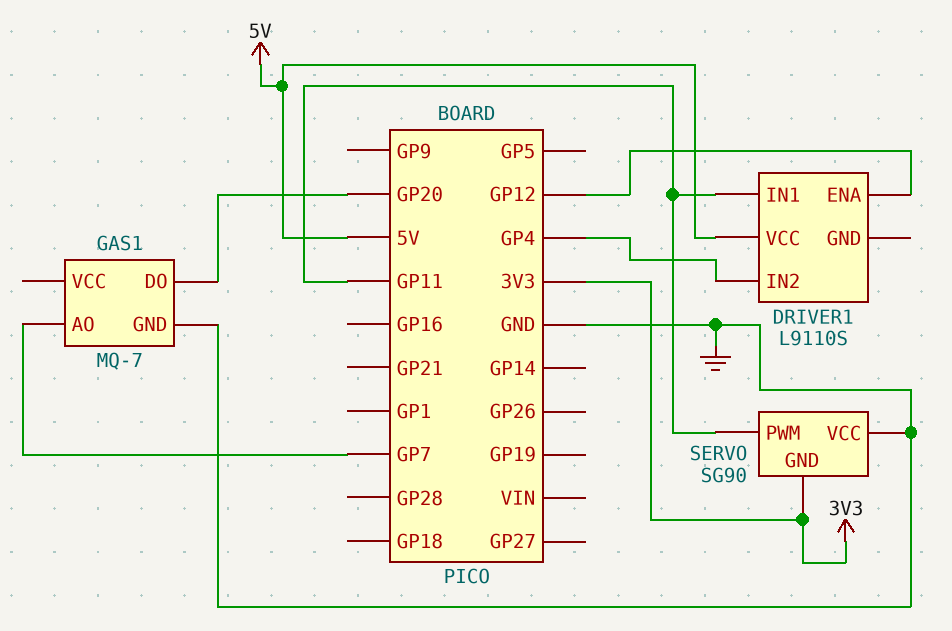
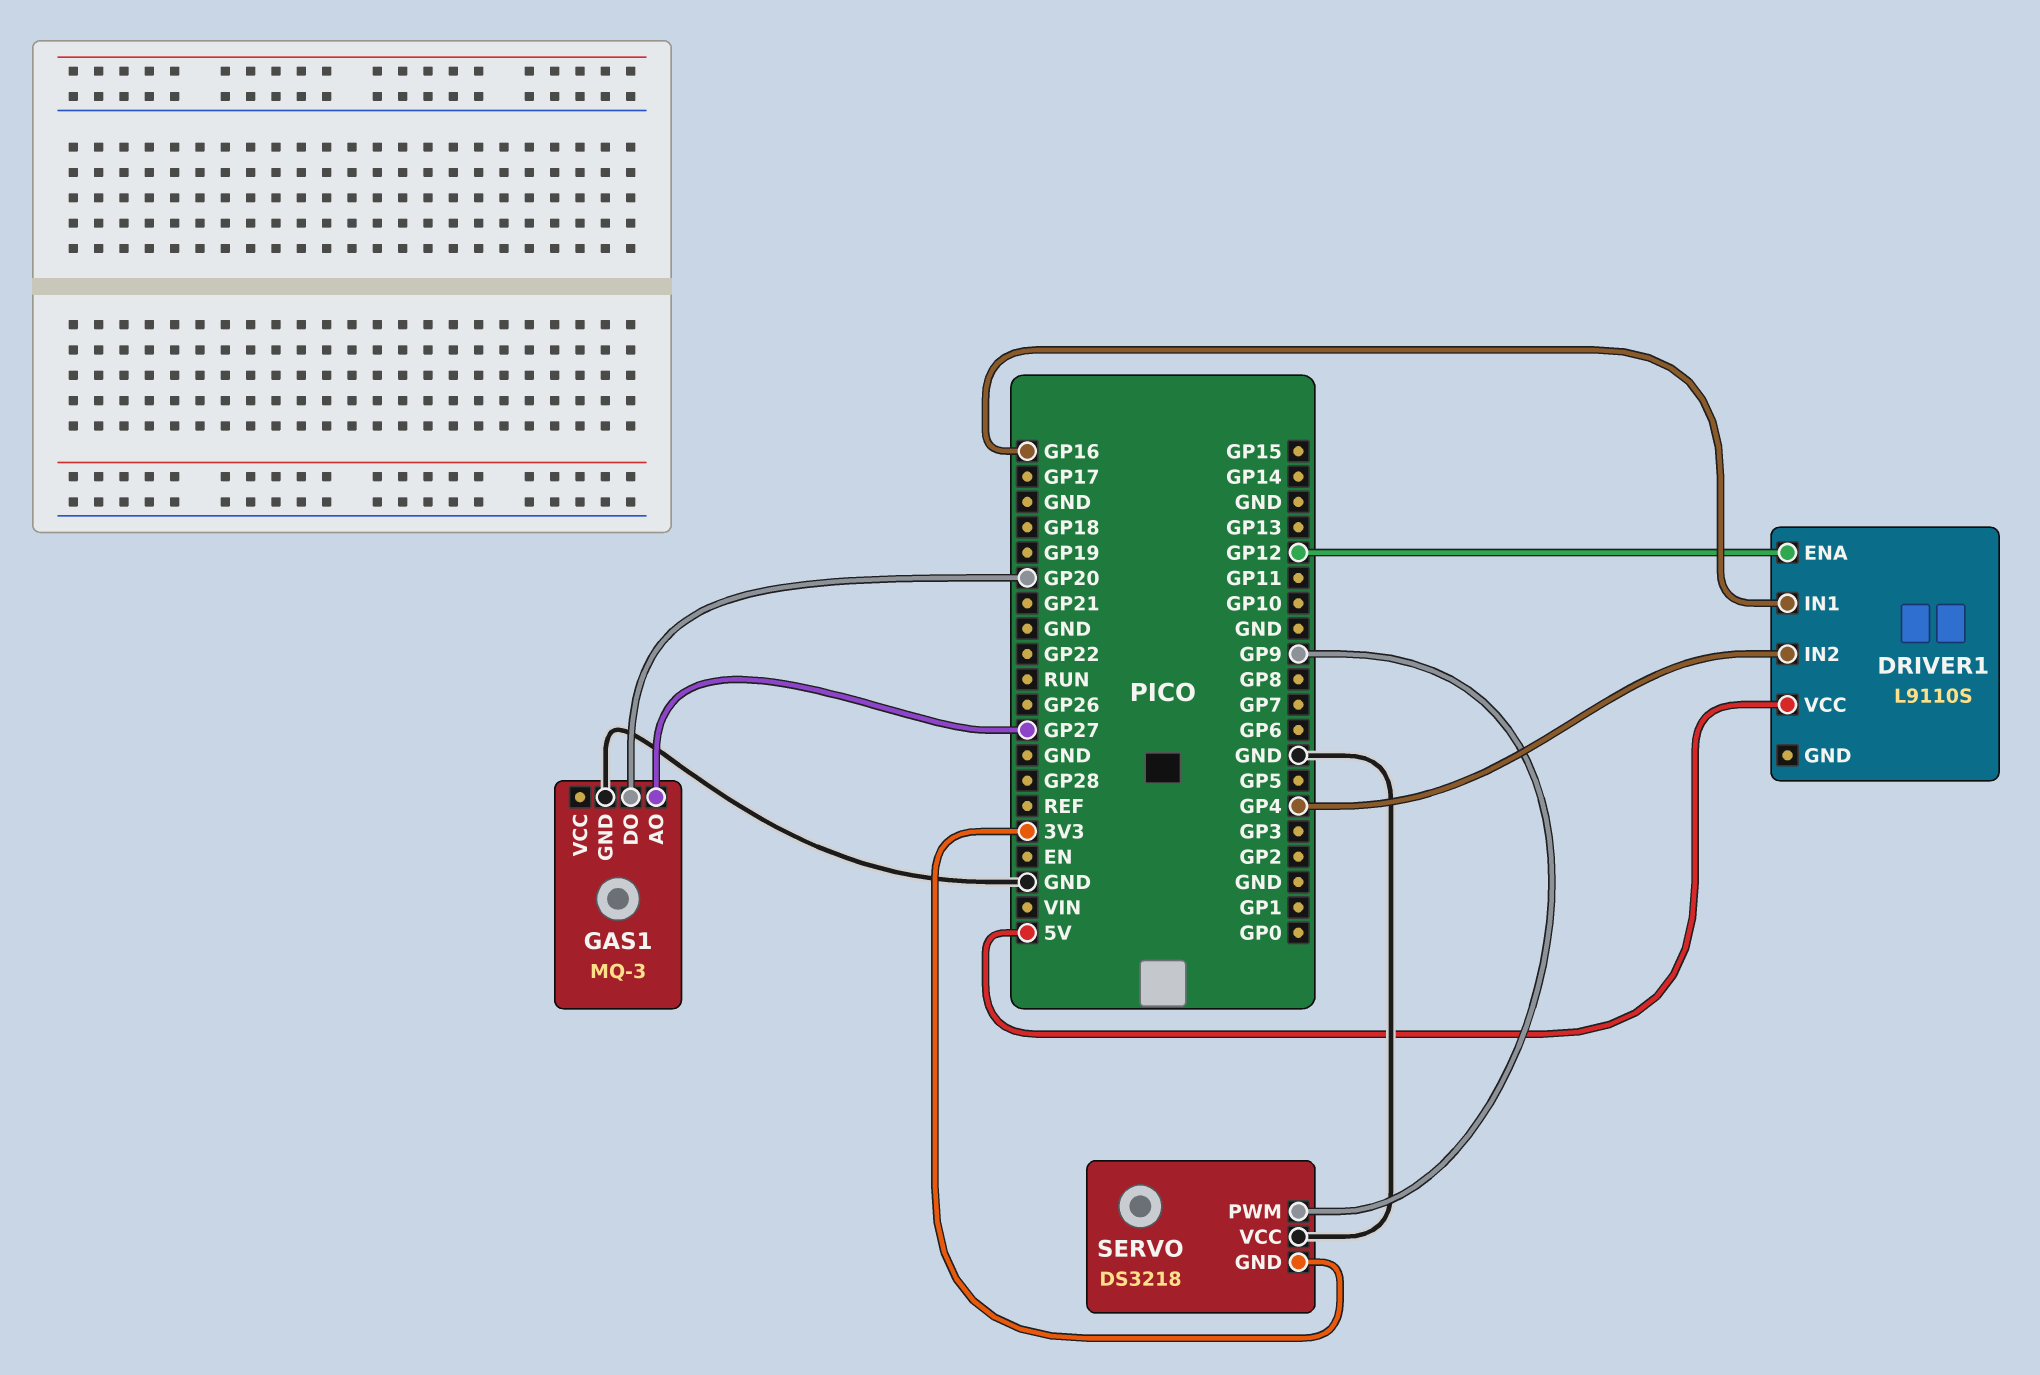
DRIVER1 pin IN1: GP11 -> GP16
GAS1: MQ-7 -> MQ-3
GAS1 pin AO: GP7 -> GP27
SERVO: SG90 -> DS3218
SERVO pin PWM: GP11 -> GP9

